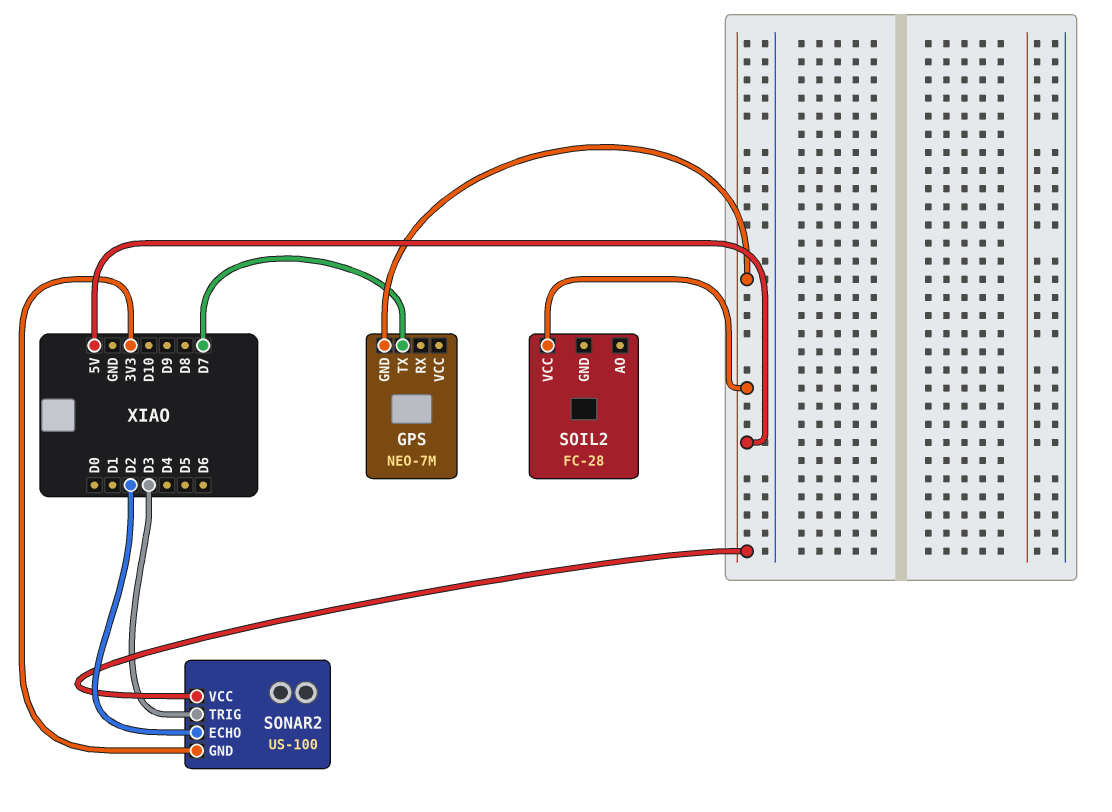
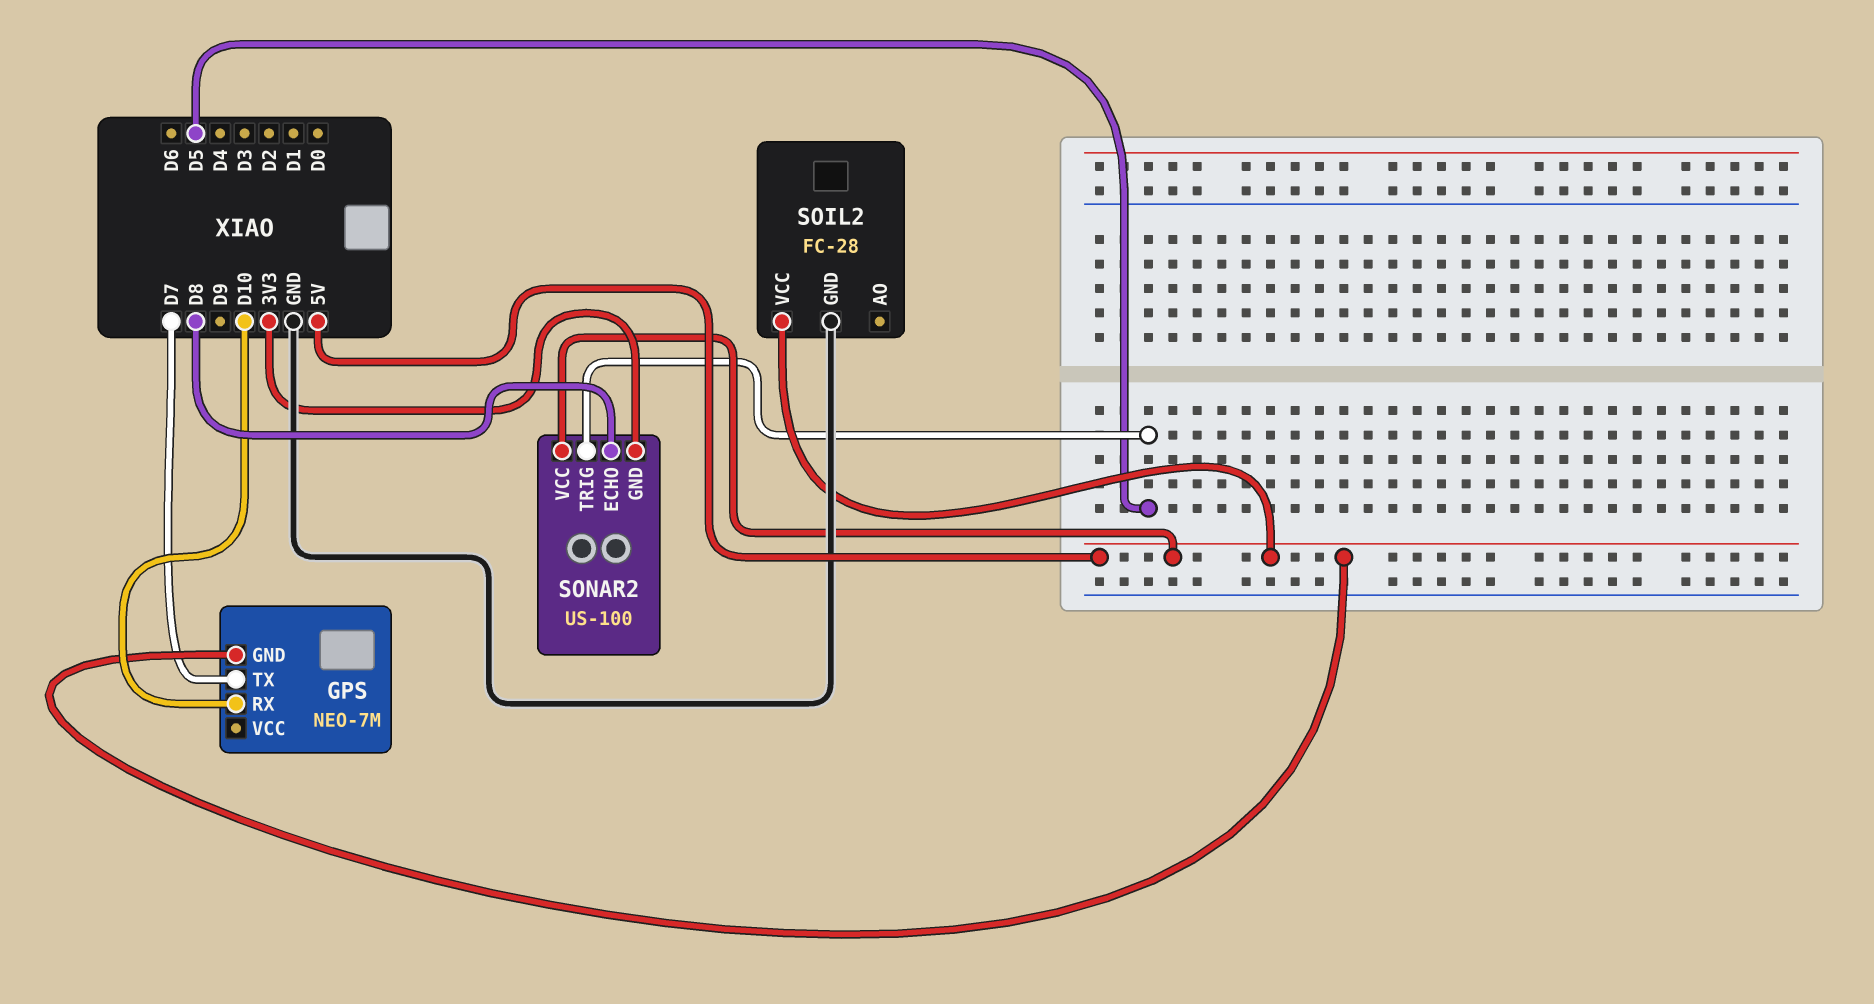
GPS pin RX: none -> D10
SOIL2 pin GND: none -> GND
SONAR2 pin ECHO: D2 -> D8
SONAR2 pin TRIG: D3 -> D5

